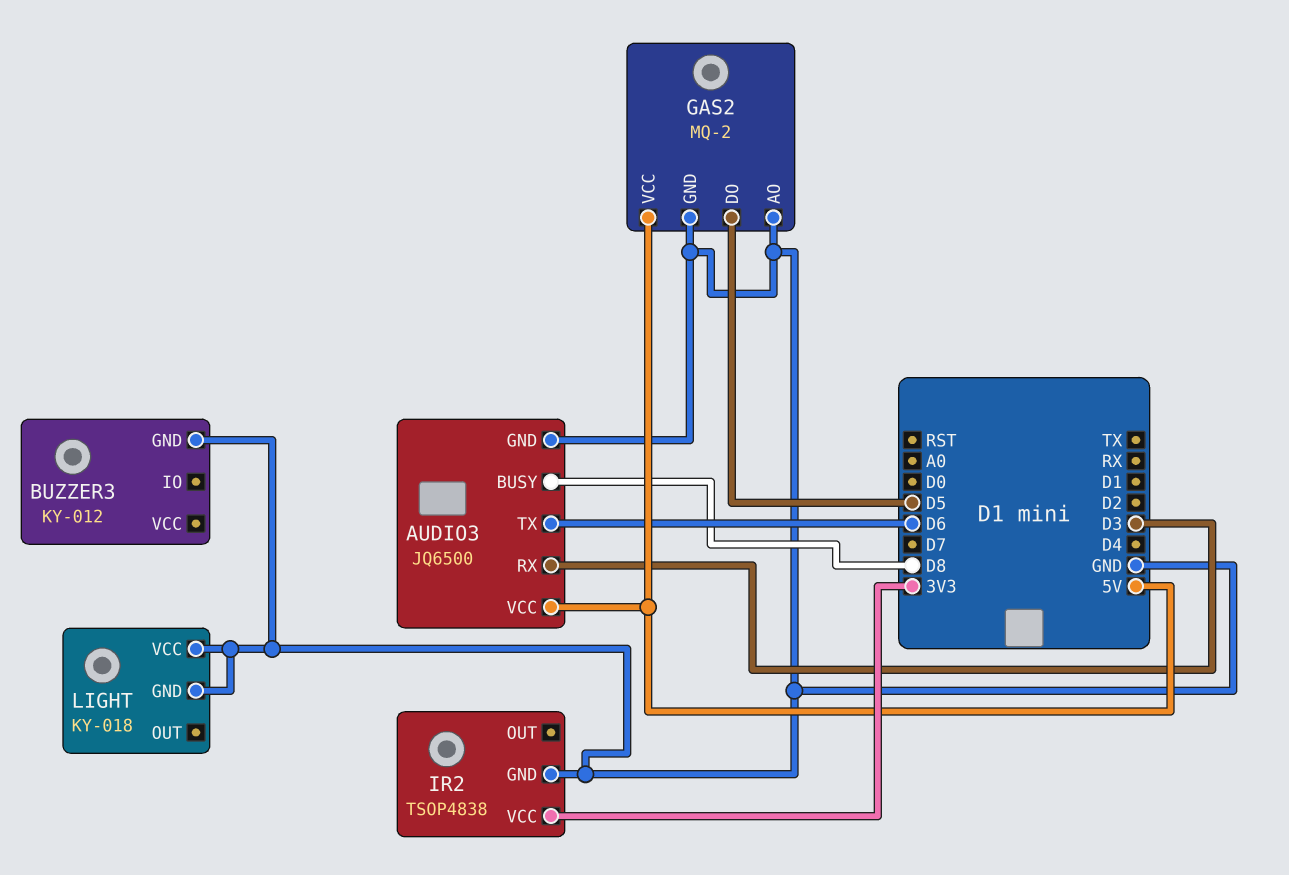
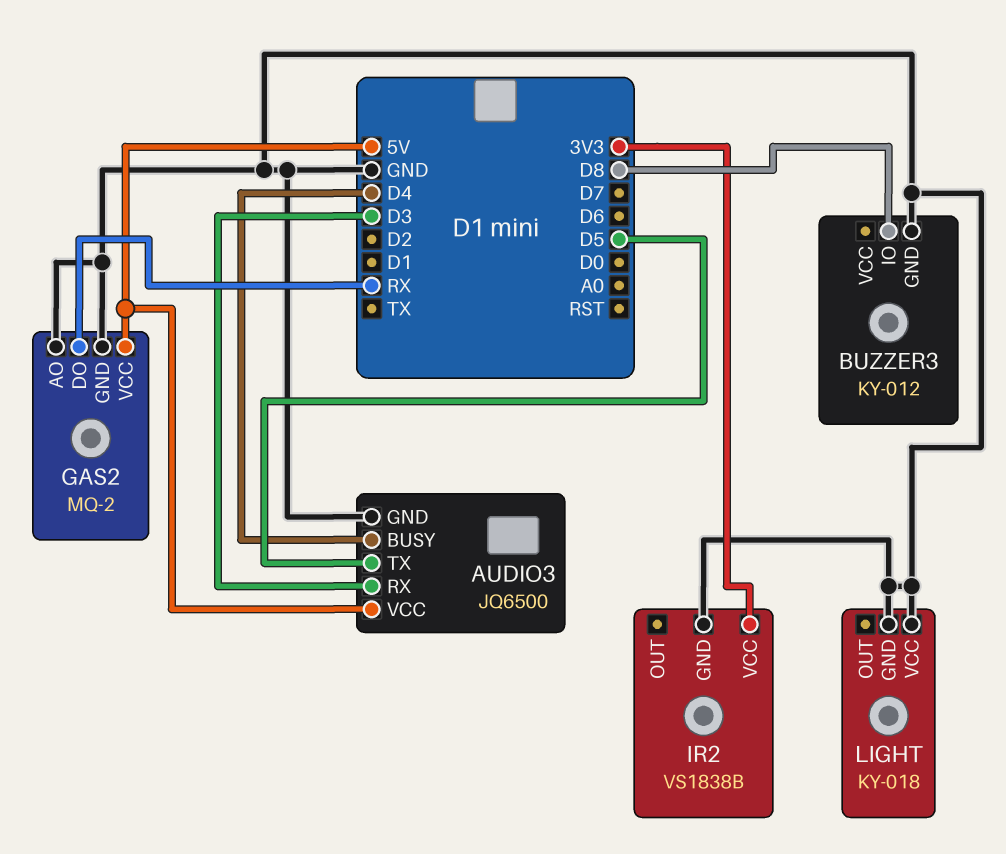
AUDIO3 pin BUSY: D8 -> D4
AUDIO3 pin TX: D6 -> D5
BUZZER3 pin IO: none -> D8
GAS2 pin DO: D5 -> RX
IR2: TSOP4838 -> VS1838B

